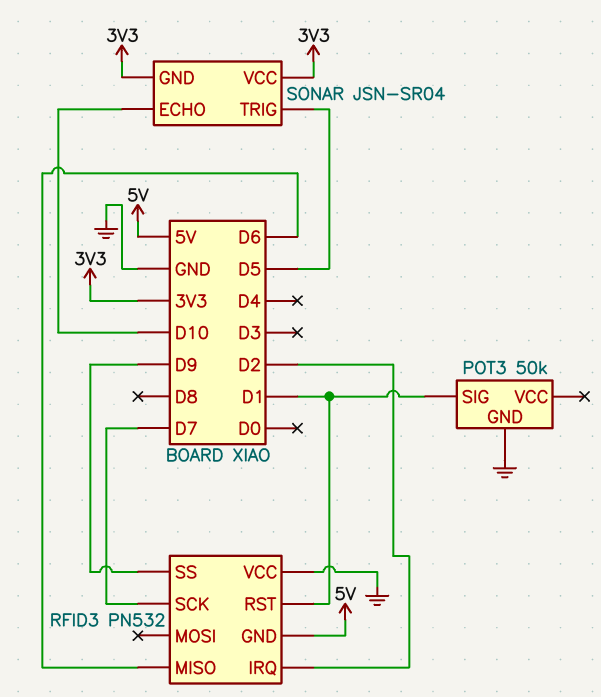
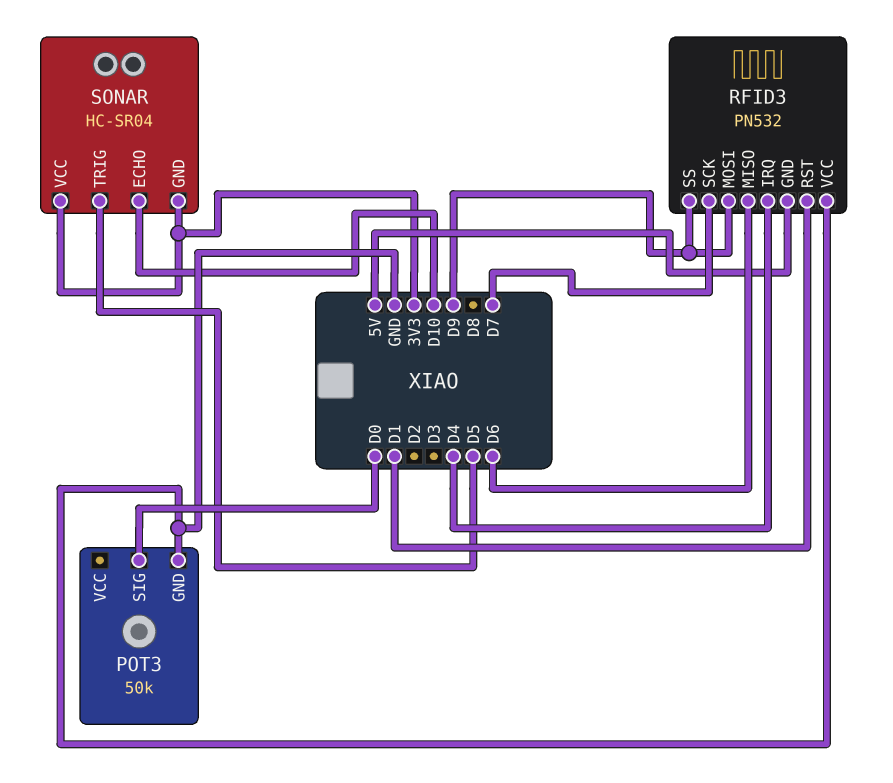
POT3 pin SIG: D1 -> D0
RFID3 pin IRQ: D2 -> D4
RFID3 pin MOSI: none -> D9
SONAR: JSN-SR04 -> HC-SR04

